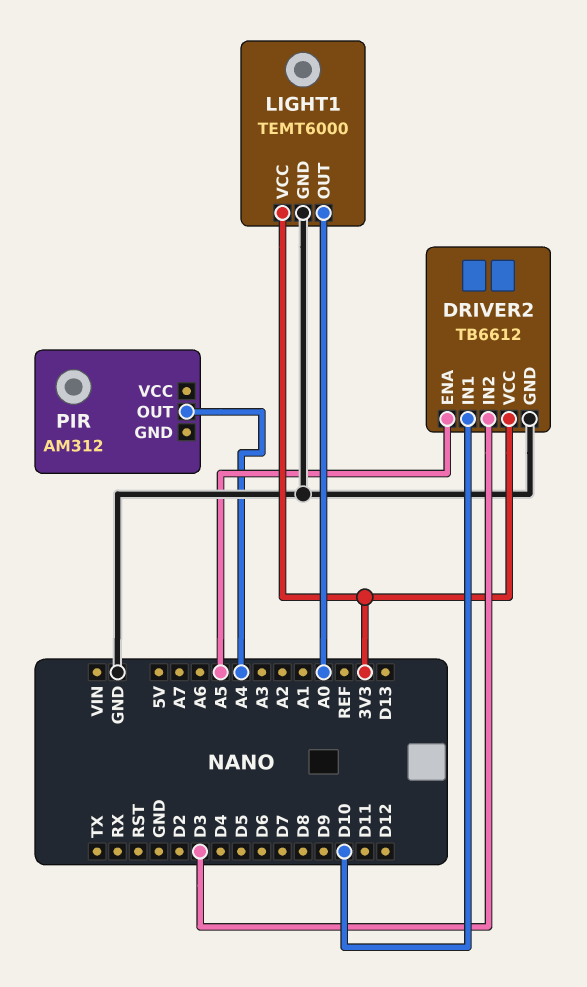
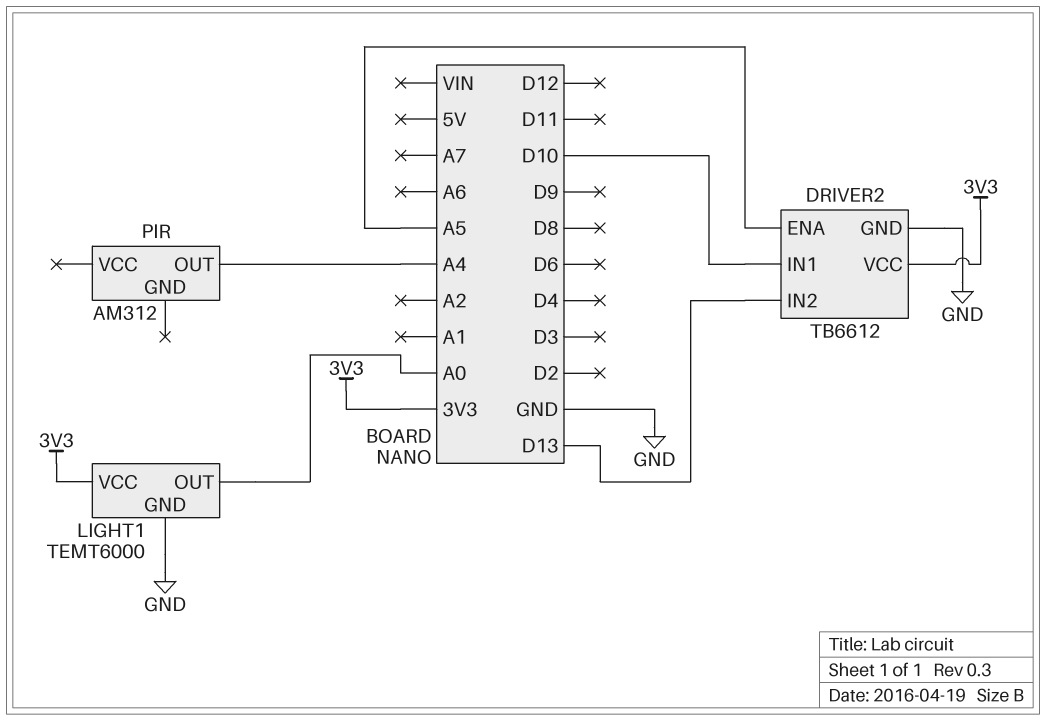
DRIVER2 pin IN2: D3 -> D13

